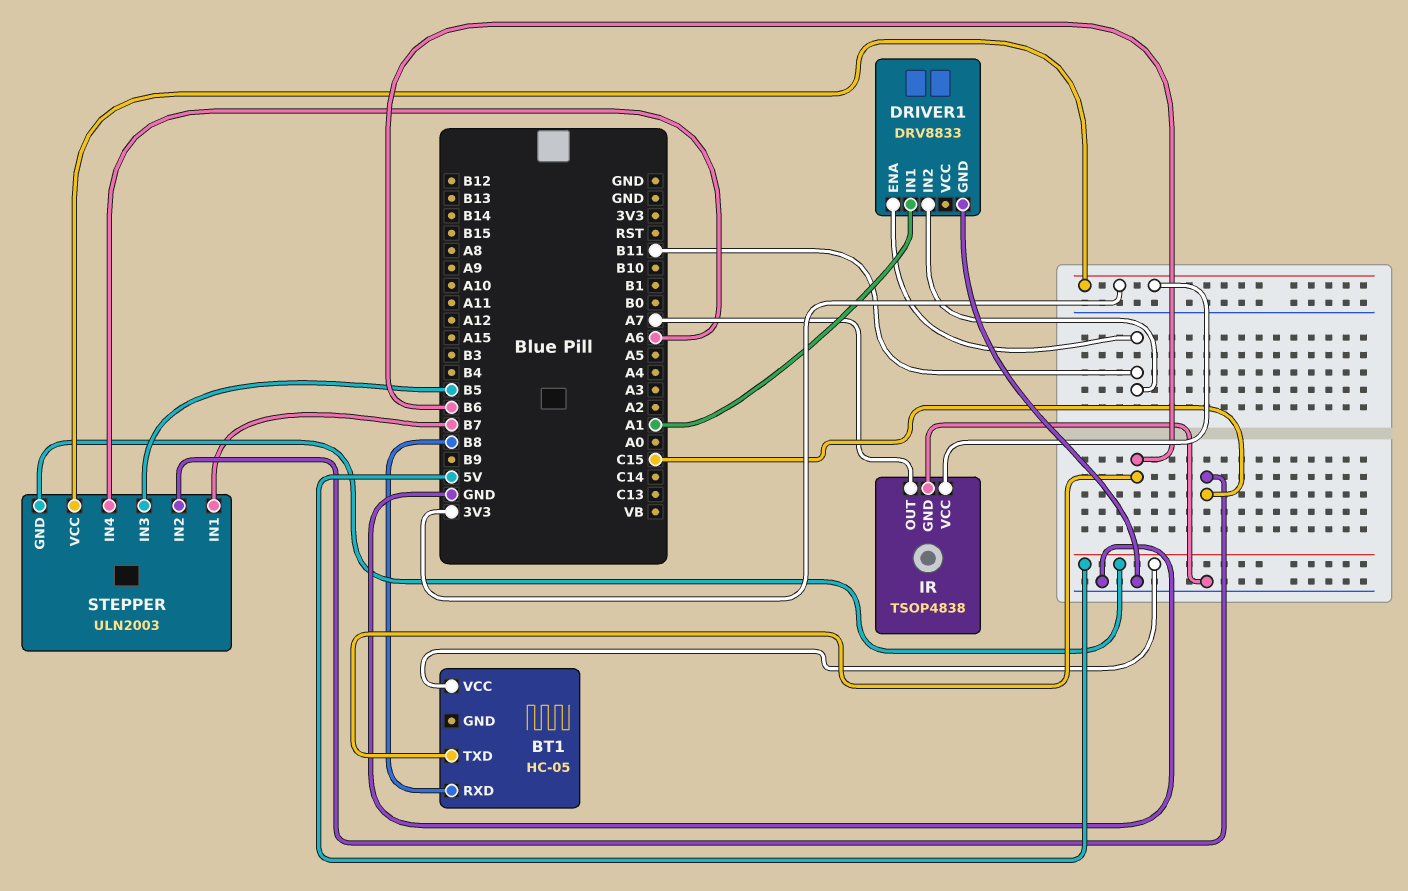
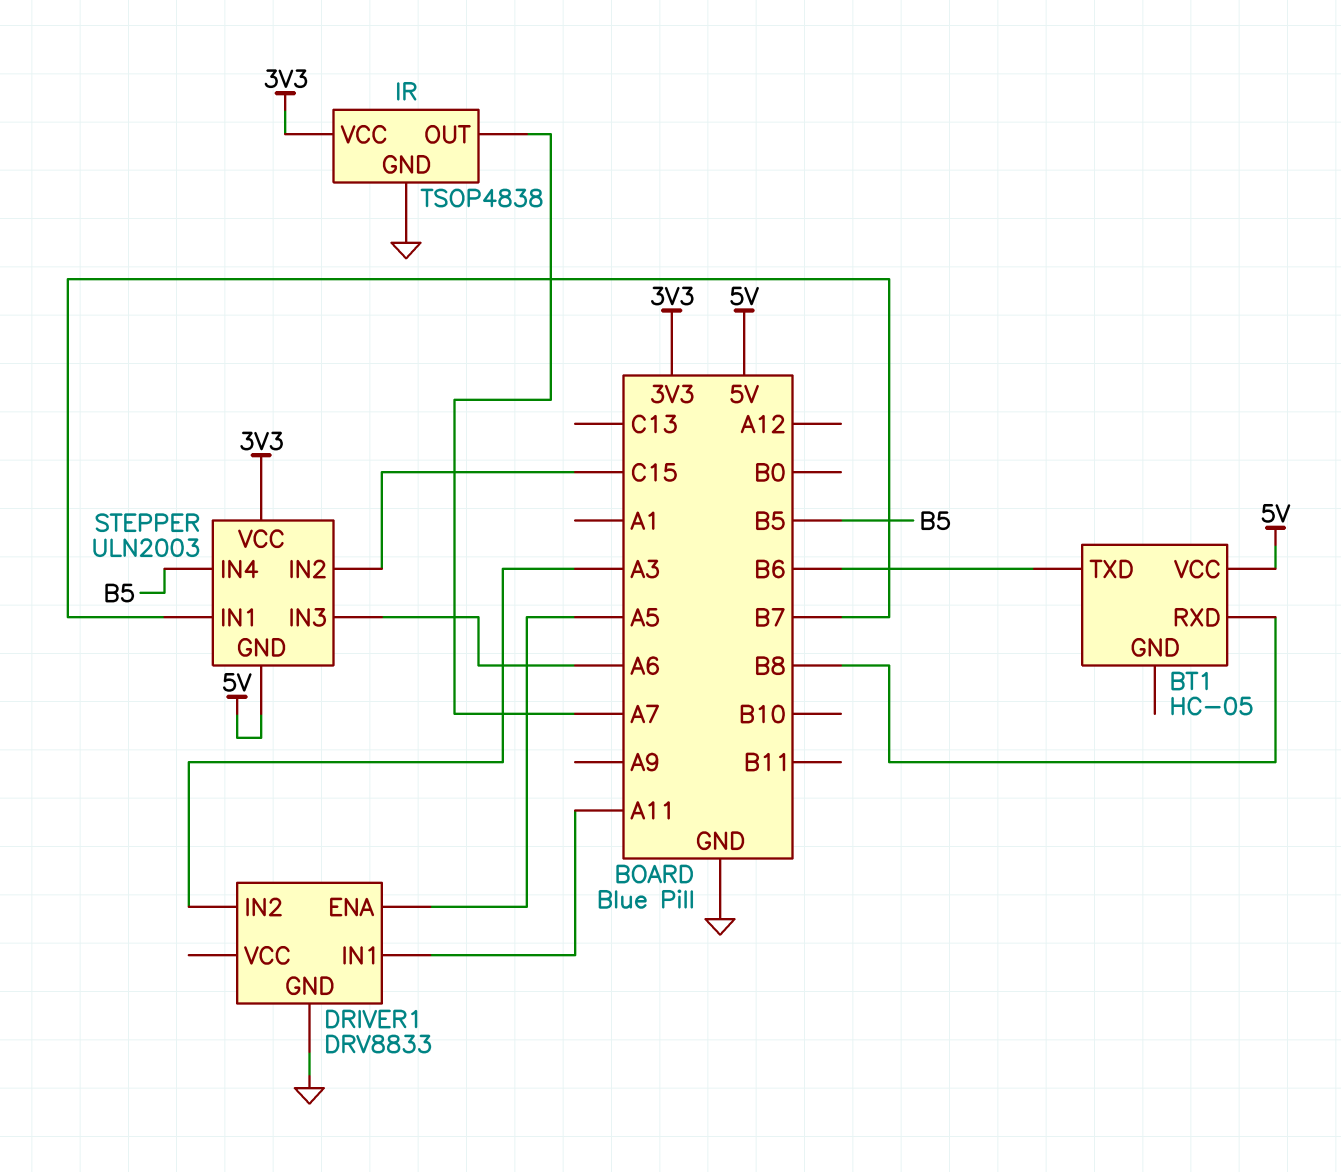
DRIVER1 pin ENA: B11 -> A5
DRIVER1 pin IN1: A1 -> A11
DRIVER1 pin IN2: B11 -> A3
STEPPER pin IN3: B5 -> A6
STEPPER pin IN4: A6 -> B5

